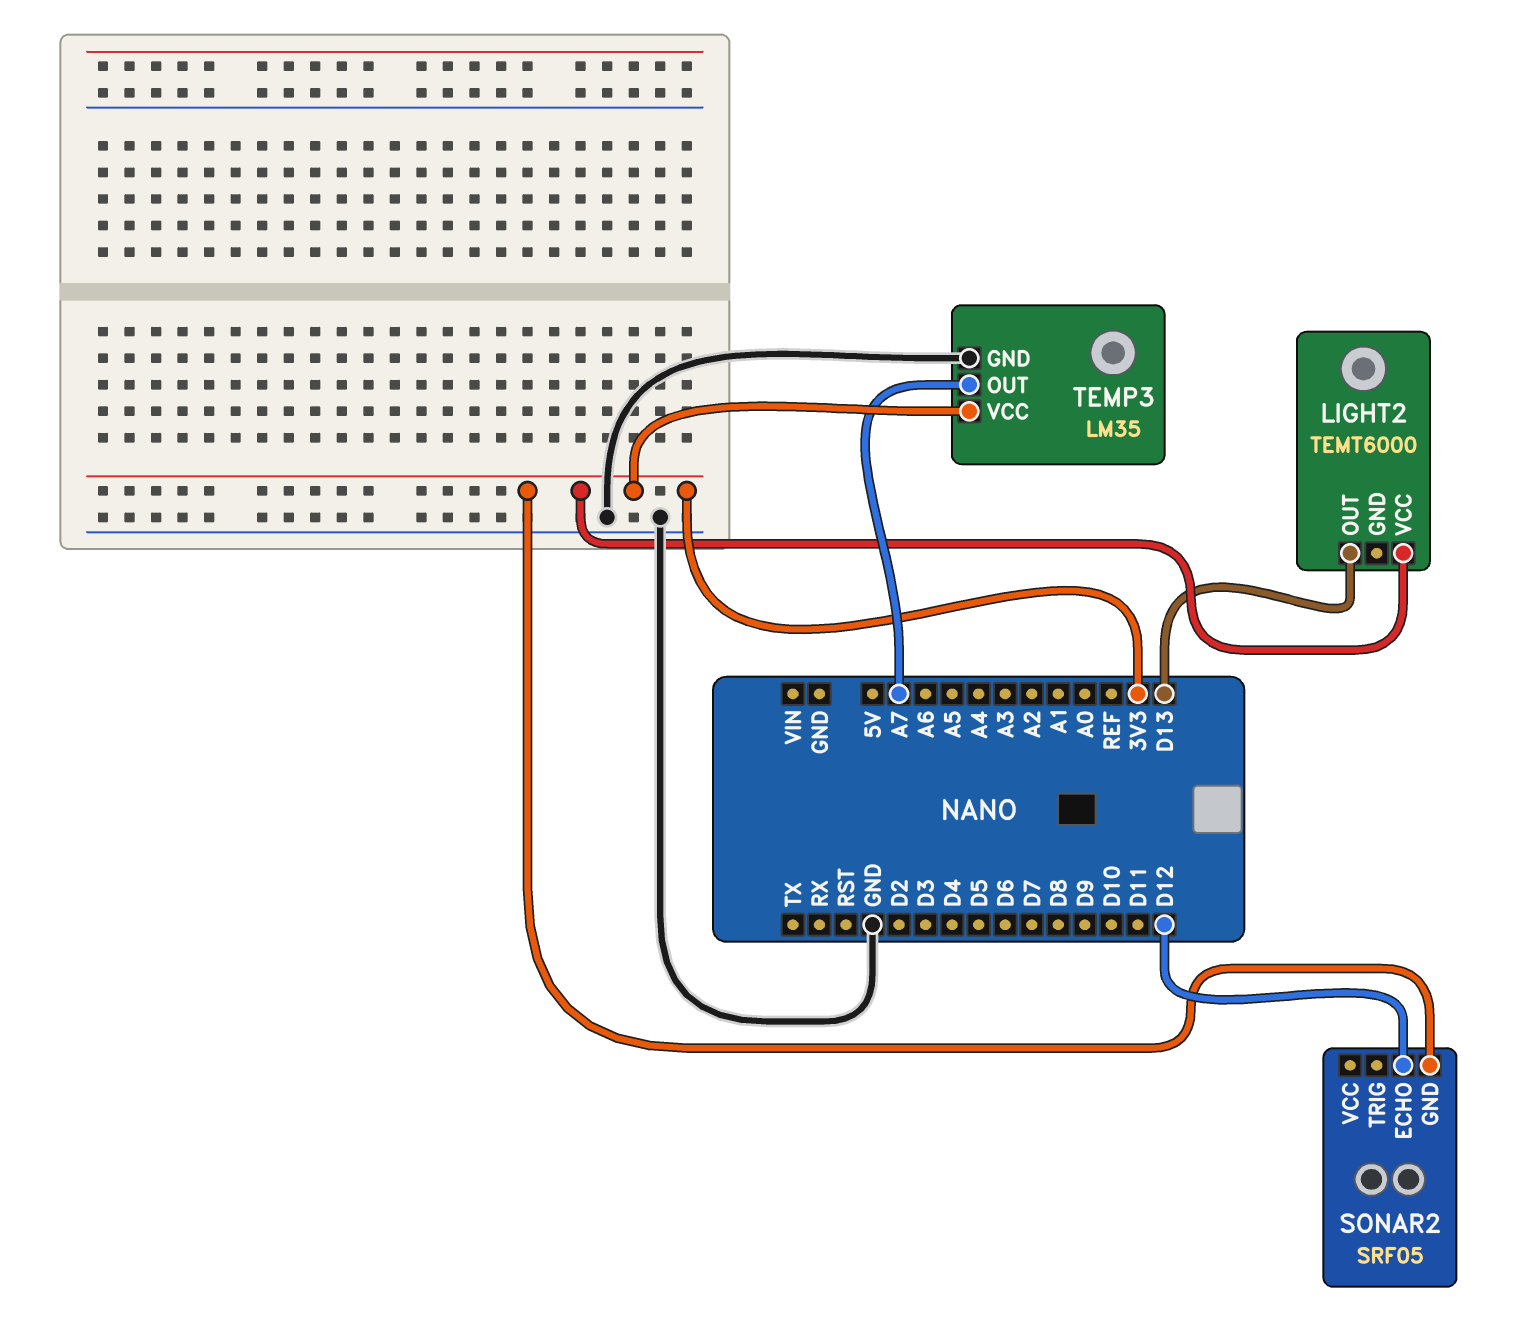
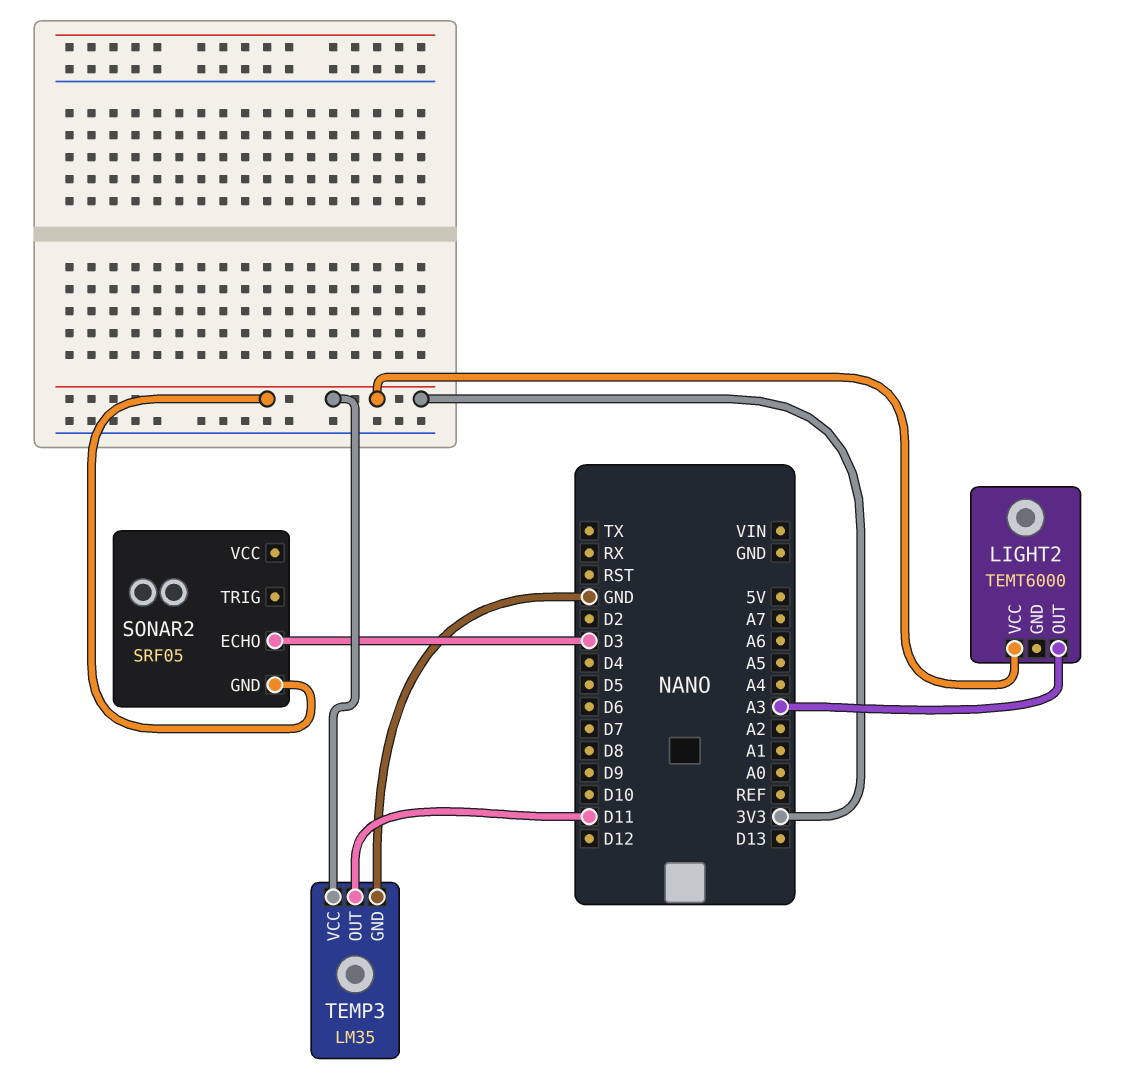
LIGHT2 pin OUT: D13 -> A3
SONAR2 pin ECHO: D12 -> D3
TEMP3 pin OUT: A7 -> D11

